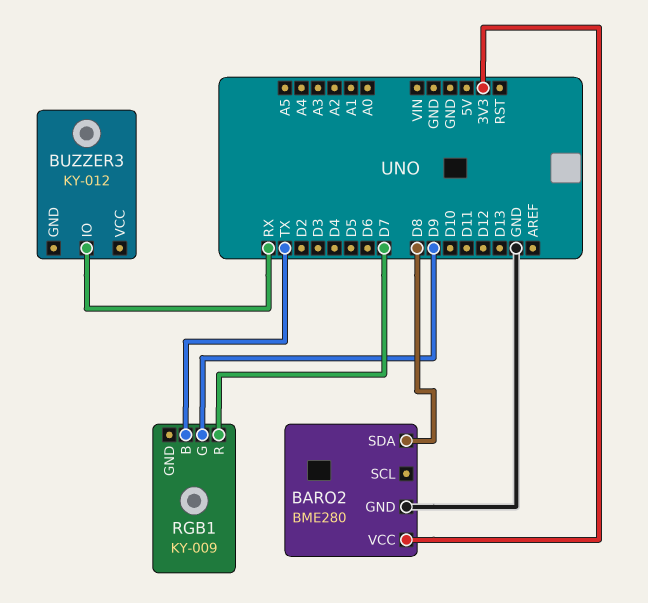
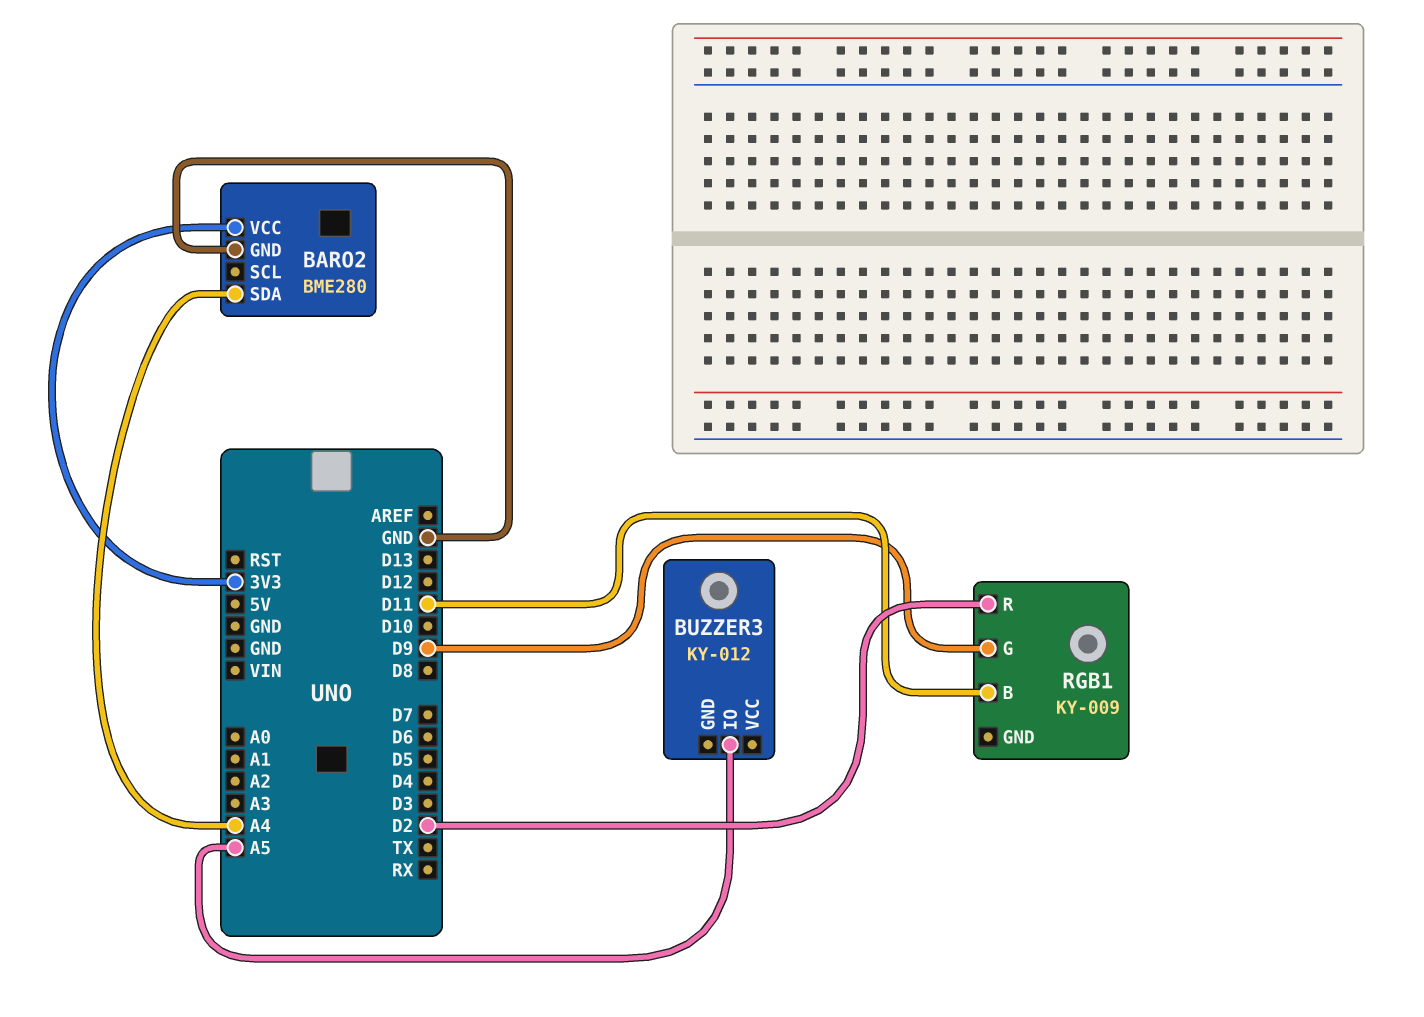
BARO2 pin SDA: D8 -> A4
BUZZER3 pin IO: RX -> A5
RGB1 pin B: TX -> D11
RGB1 pin R: D7 -> D2

